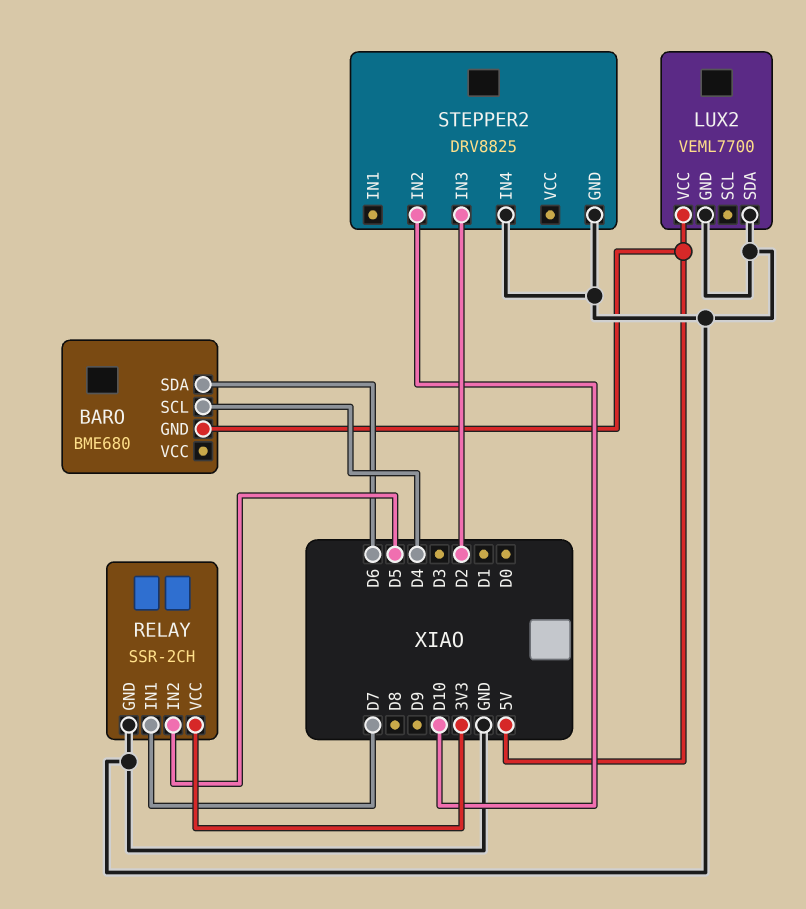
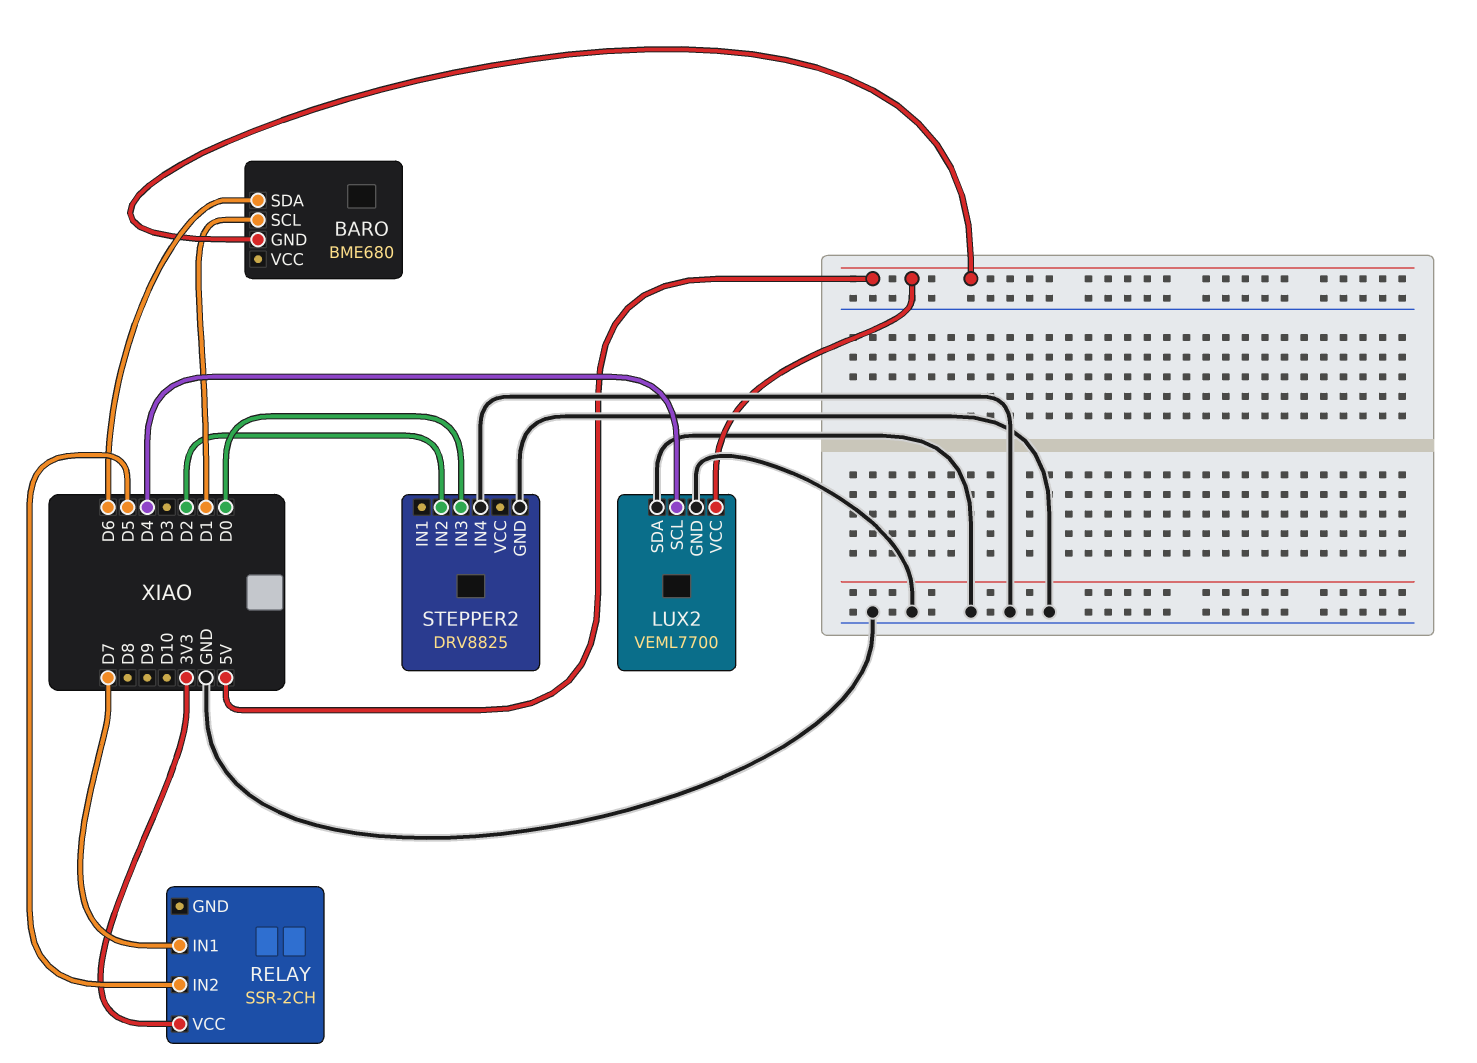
BARO pin SCL: D4 -> D1
LUX2 pin SCL: none -> D4
RELAY pin GND: GND -> none
STEPPER2 pin IN2: D10 -> D2
STEPPER2 pin IN3: D2 -> D0

